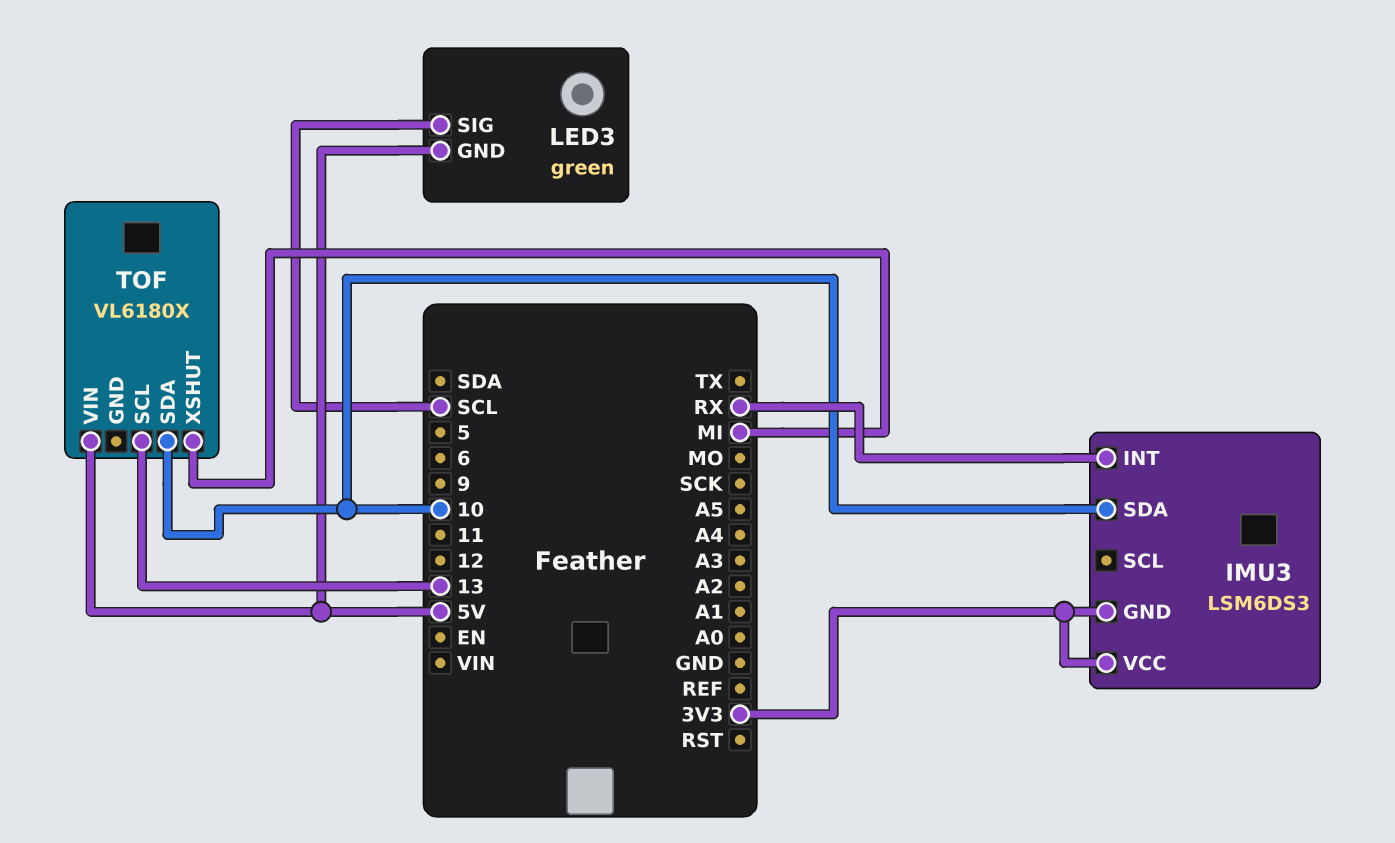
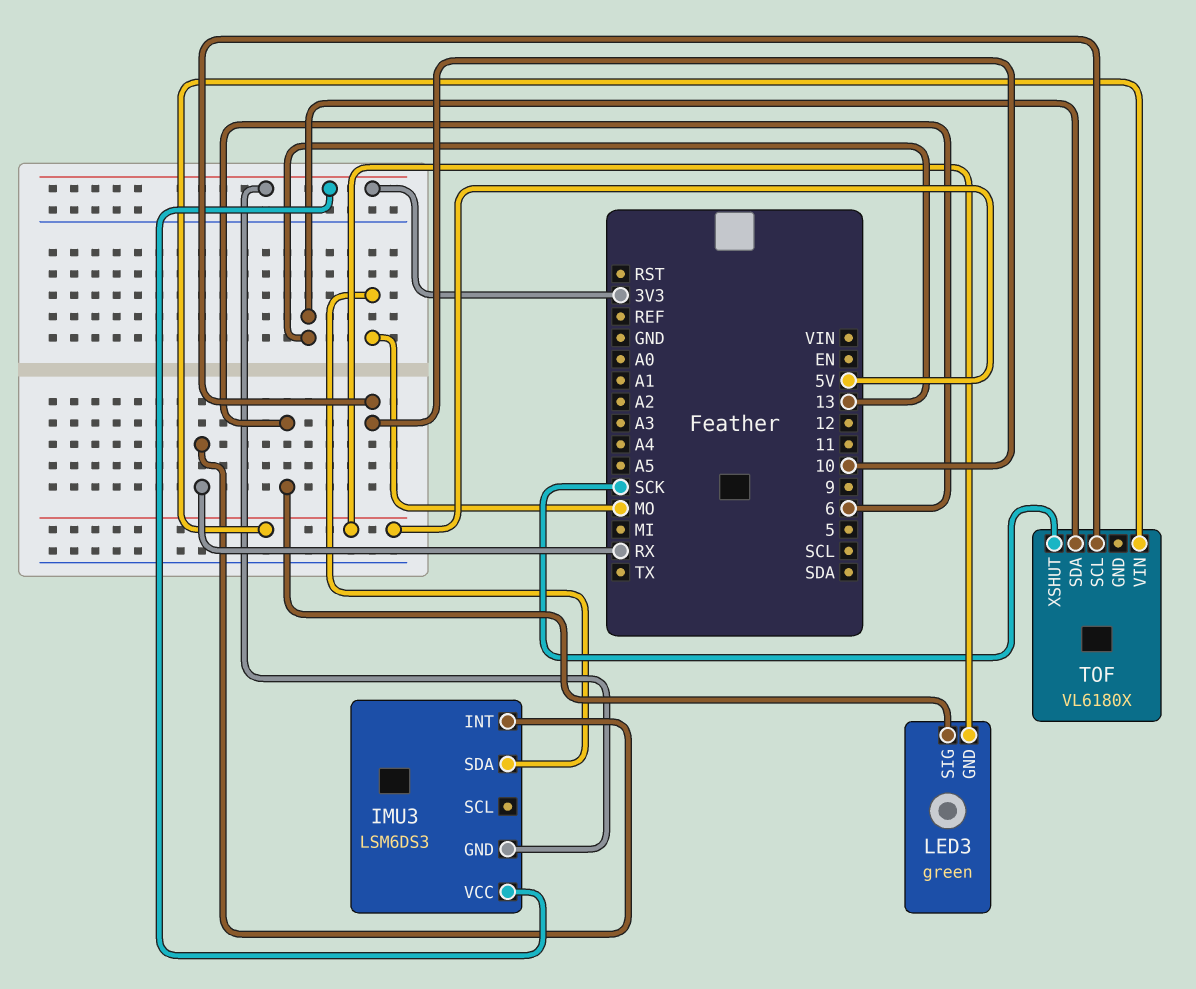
IMU3 pin SDA: 10 -> MO
LED3 pin SIG: SCL -> 6
TOF pin SCL: 13 -> 10
TOF pin SDA: 10 -> 13
TOF pin XSHUT: MI -> SCK

